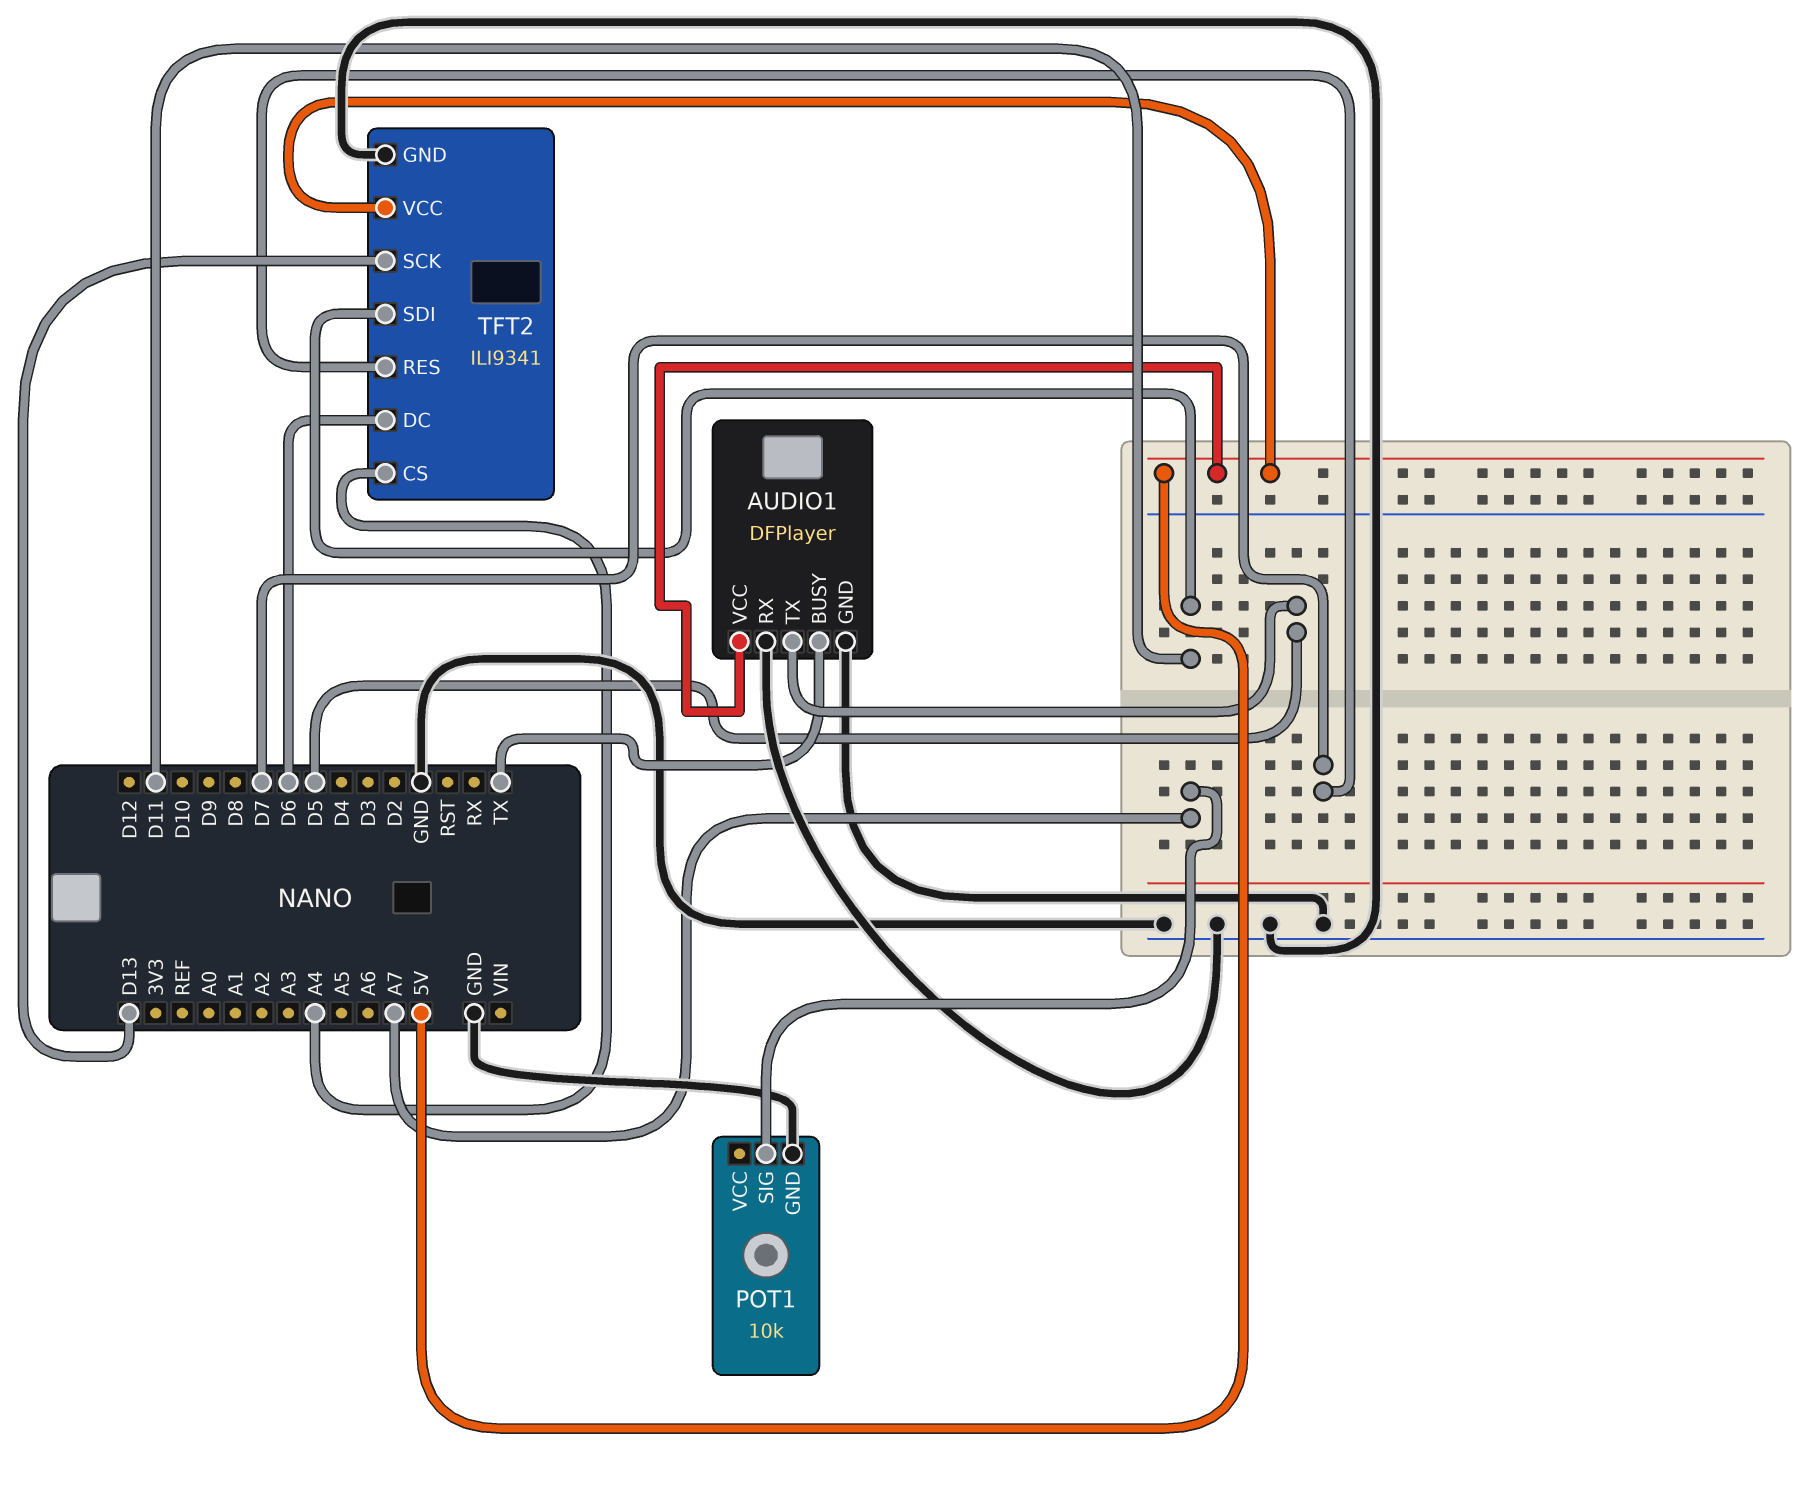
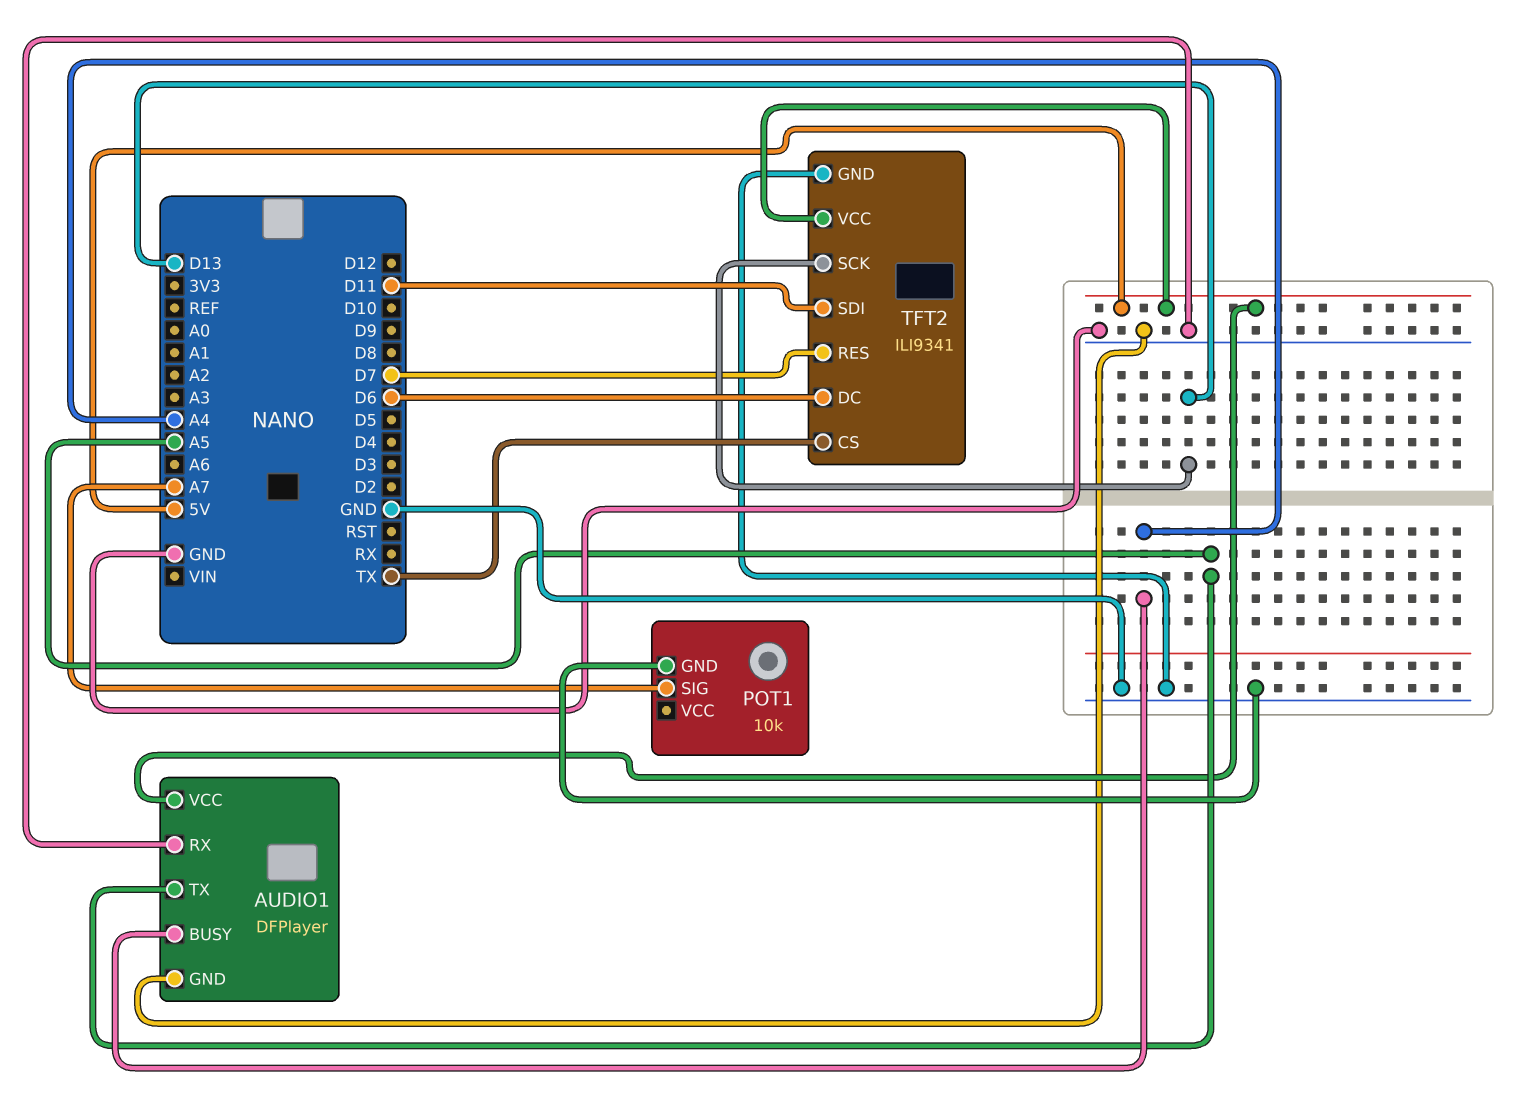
AUDIO1 pin BUSY: TX -> A4
AUDIO1 pin TX: D5 -> A5
TFT2 pin CS: A4 -> TX

